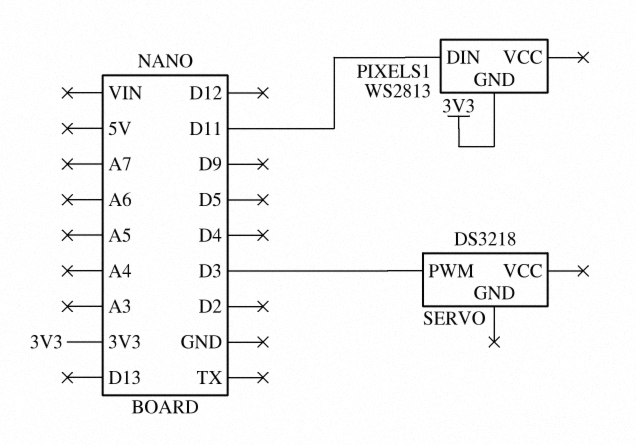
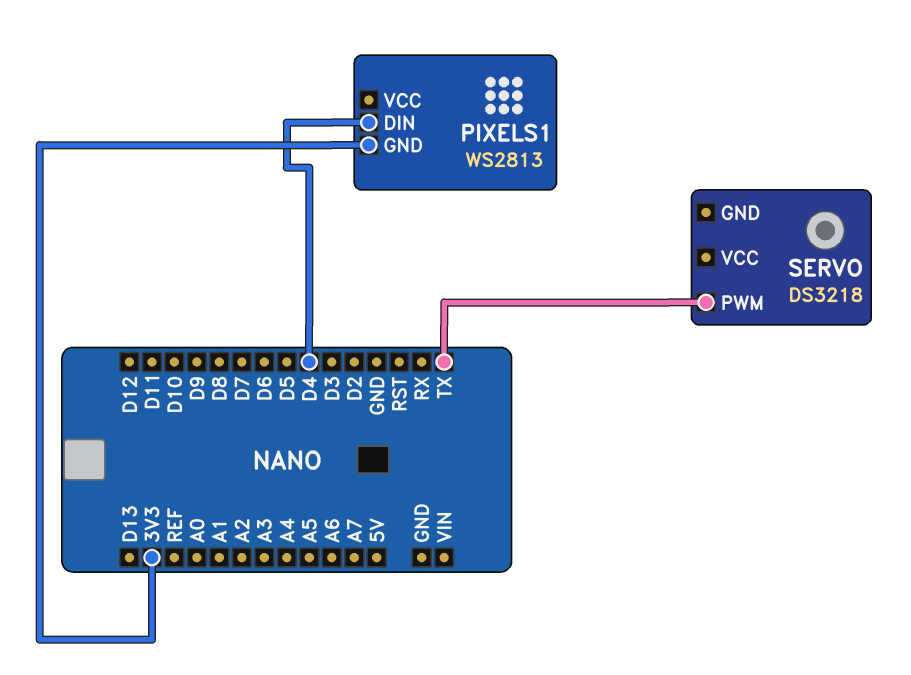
PIXELS1 pin DIN: D11 -> D4
SERVO pin PWM: D3 -> TX

